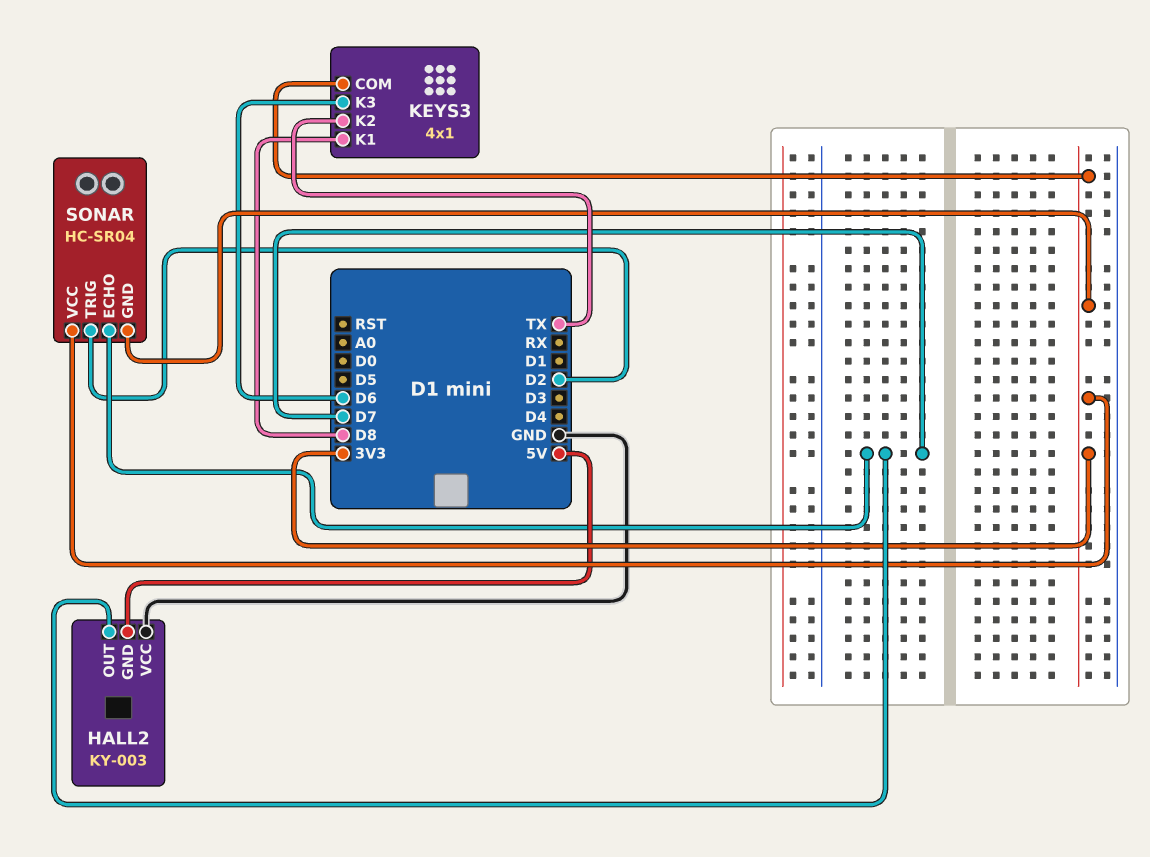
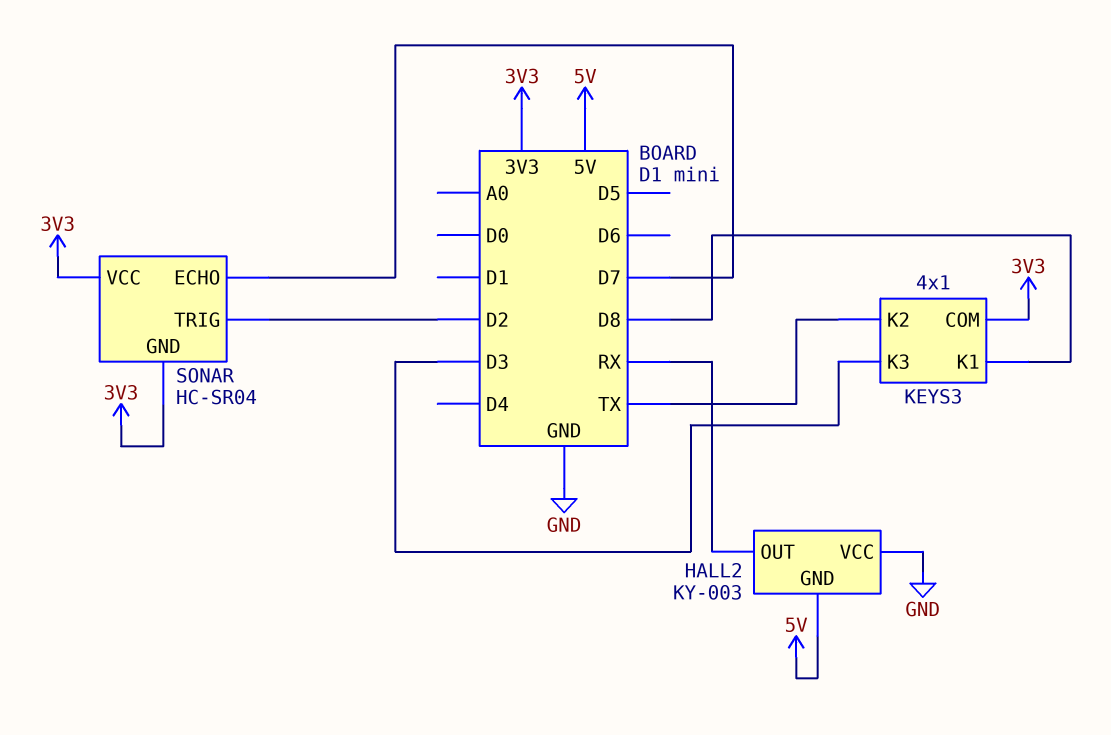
HALL2 pin OUT: D7 -> RX
KEYS3 pin K3: D6 -> D3

